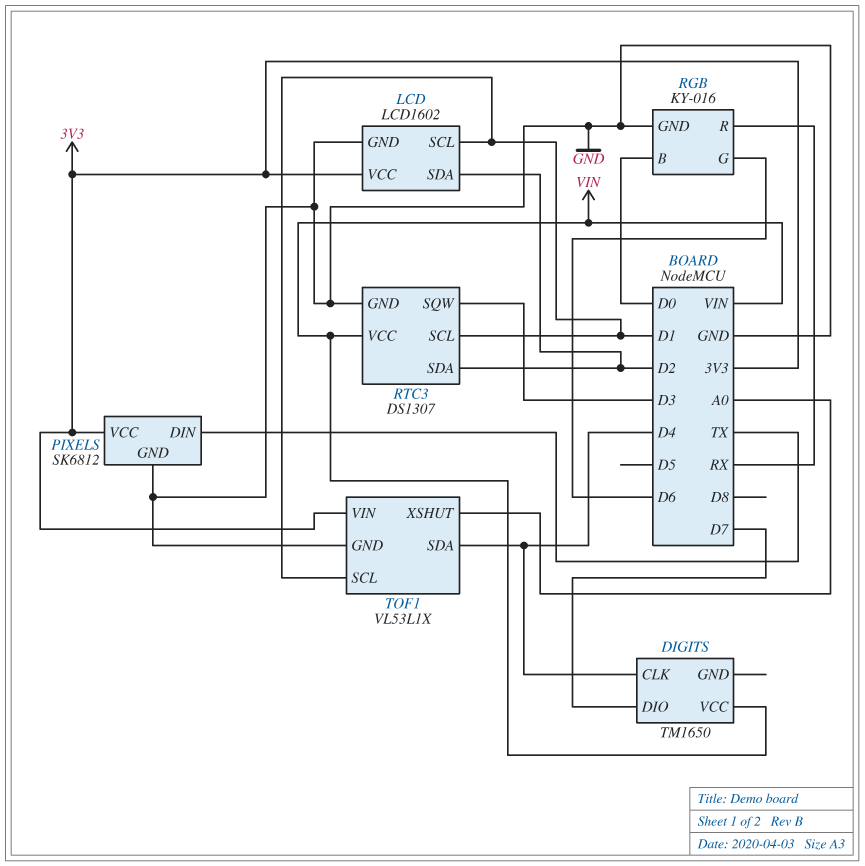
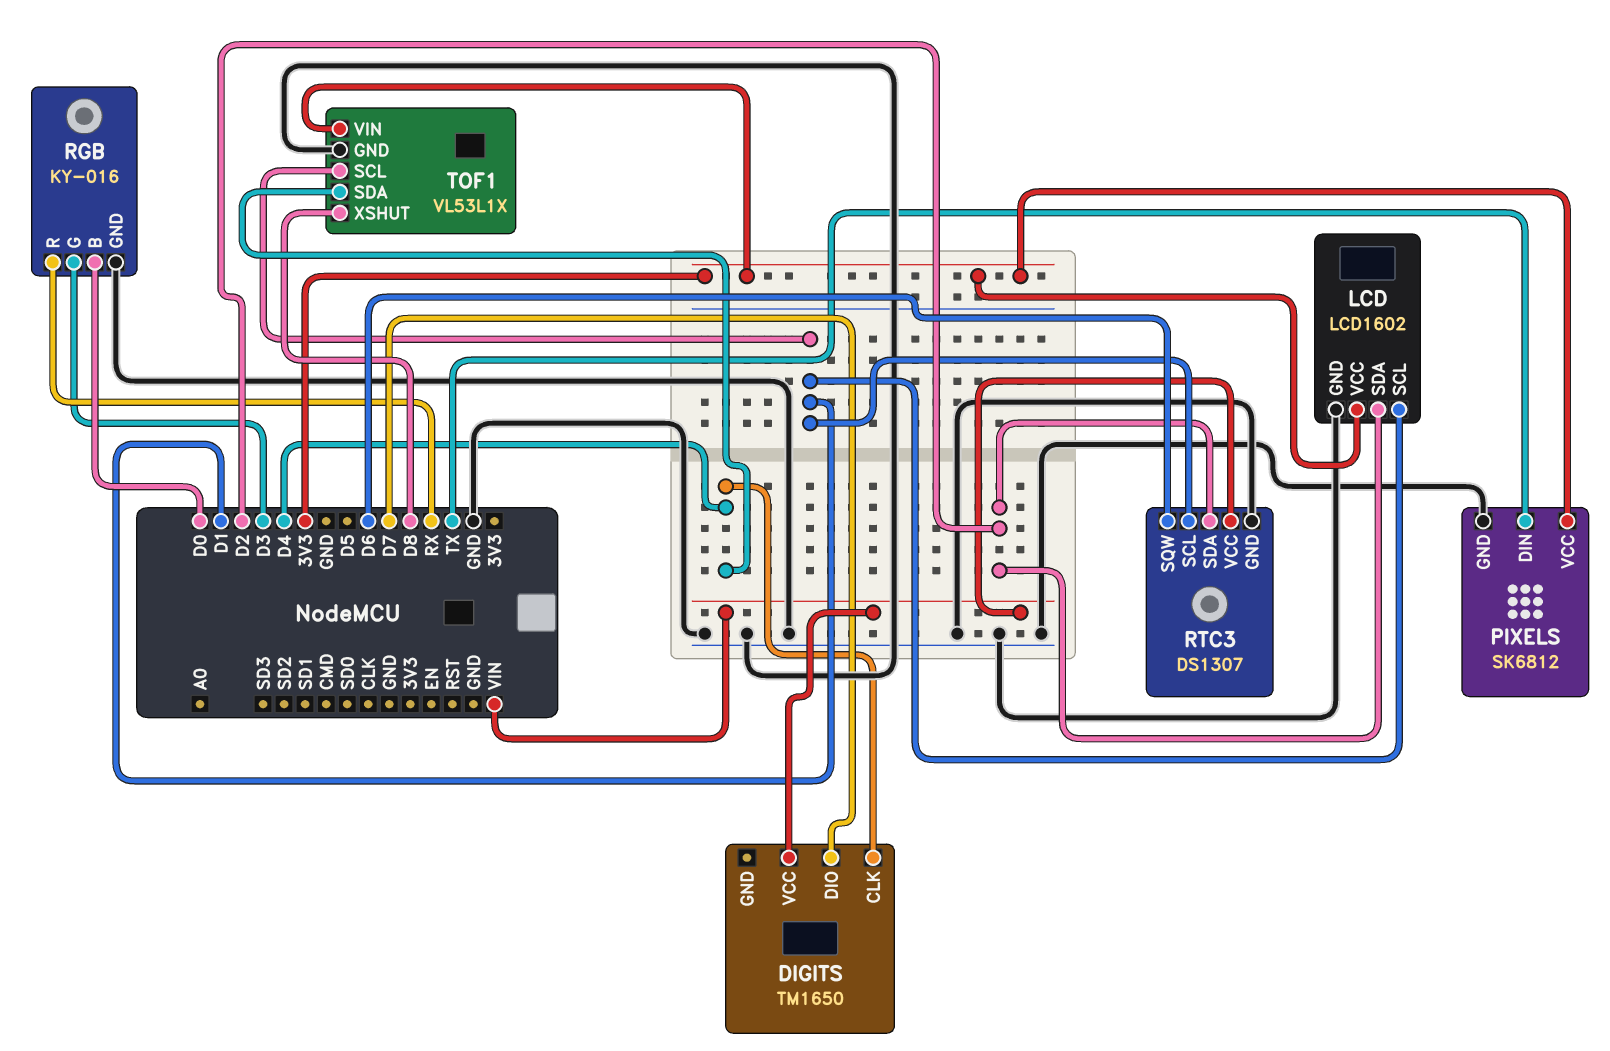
RGB pin G: D6 -> D3
RTC3 pin SQW: D3 -> D6
TOF1 pin XSHUT: A0 -> D8

